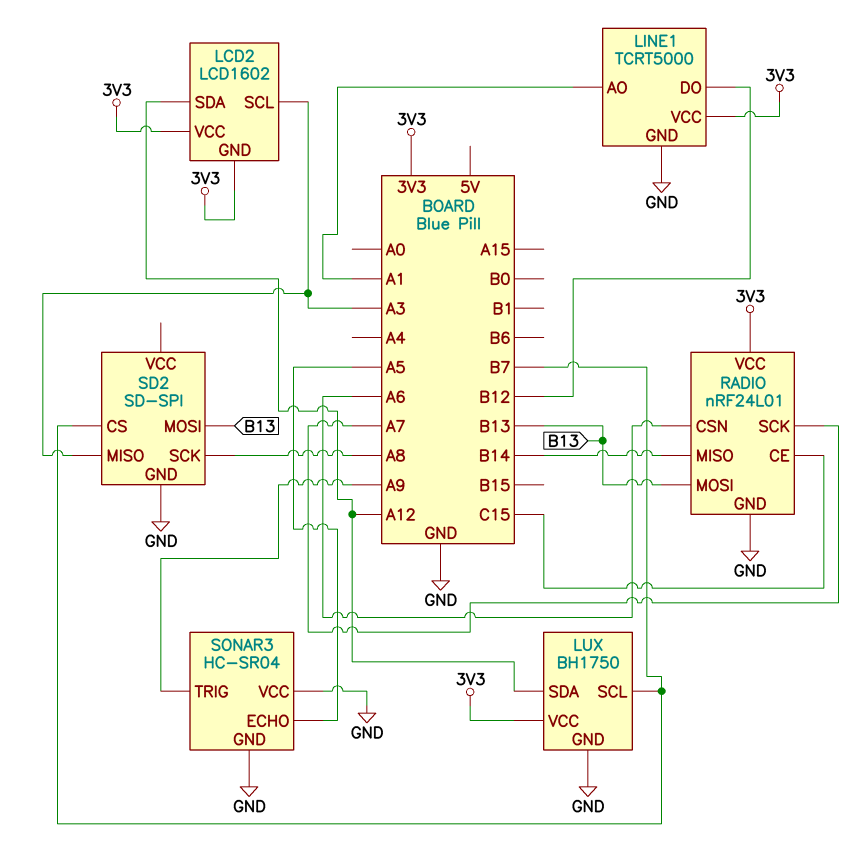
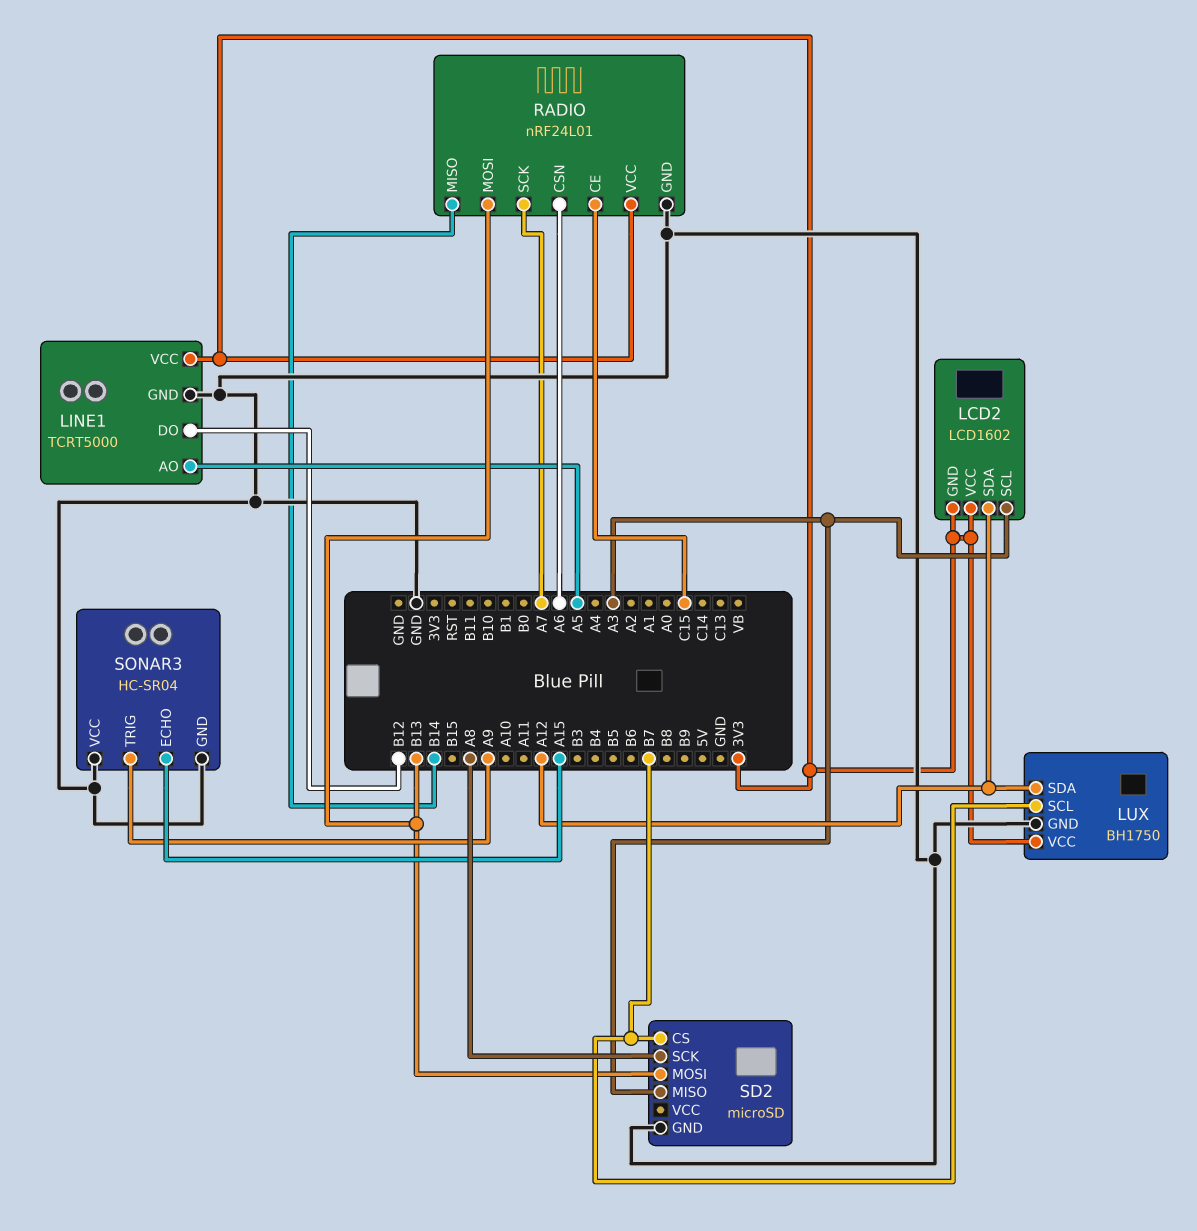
LINE1 pin AO: A1 -> A5
SD2: SD-SPI -> microSD
SONAR3 pin ECHO: A5 -> A15

